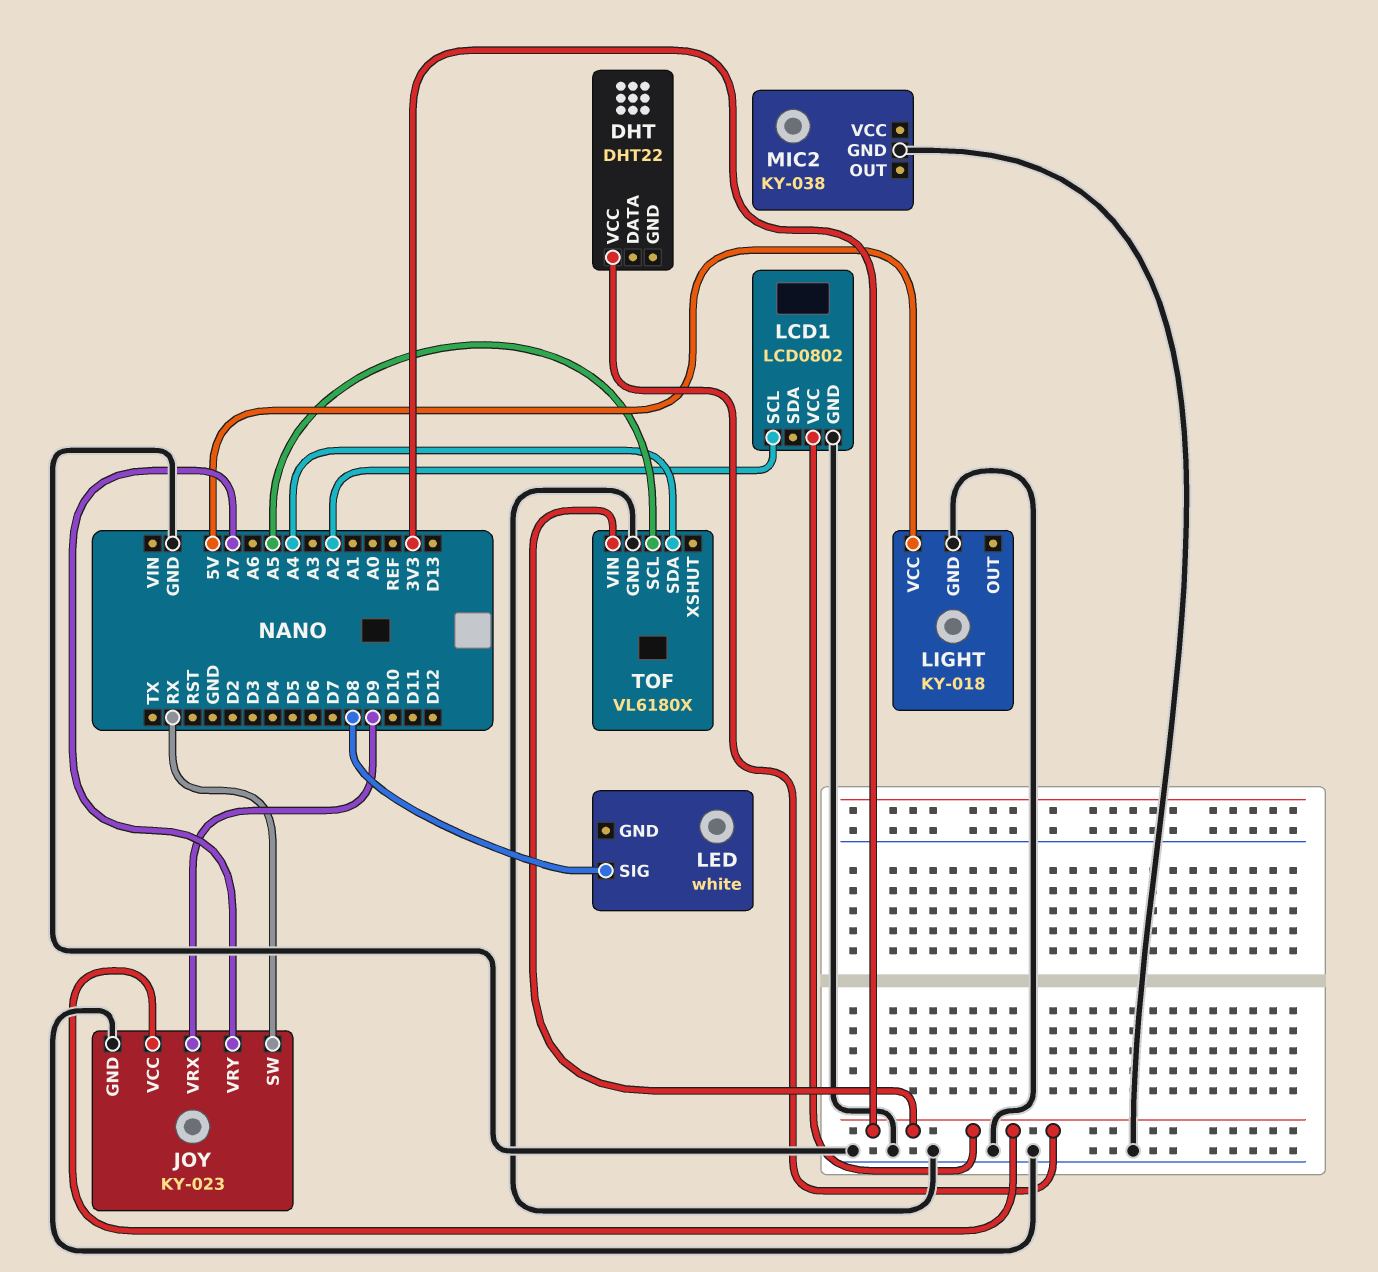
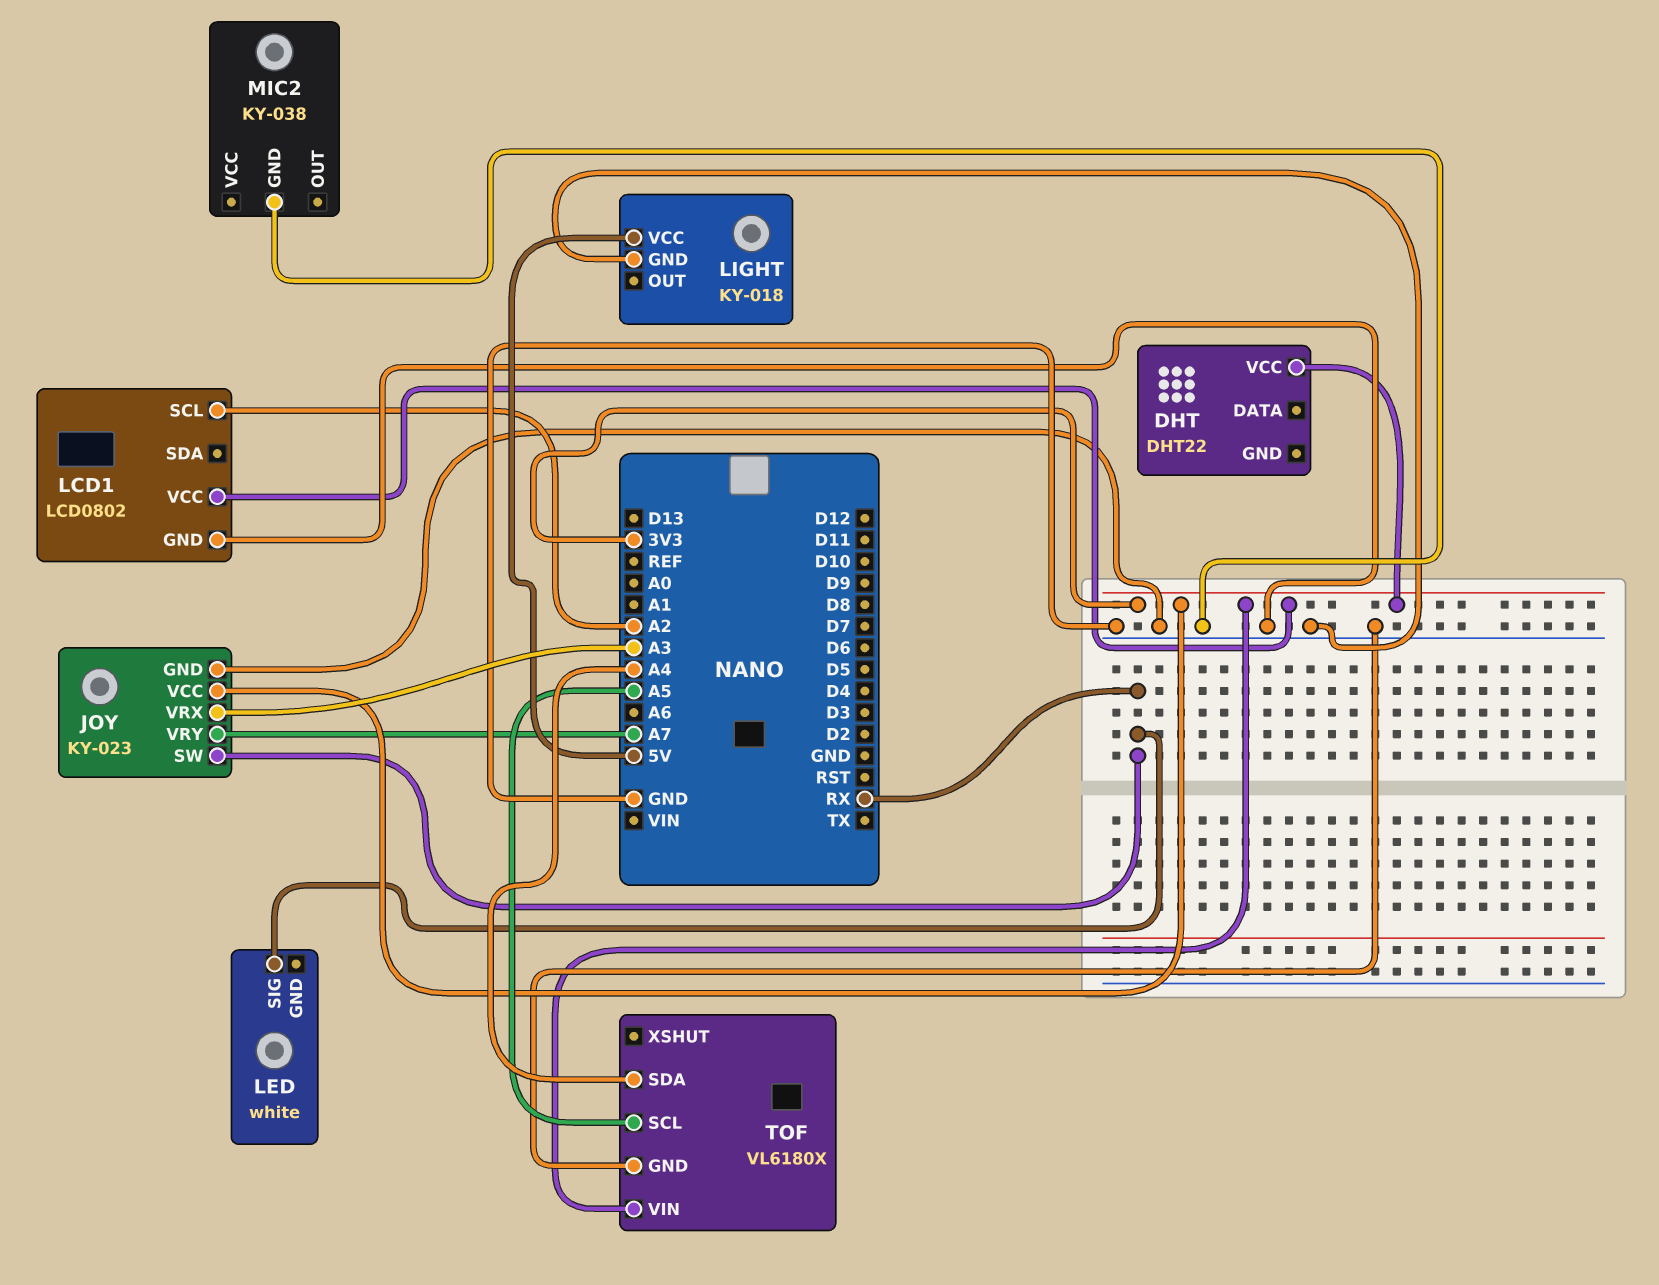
JOY pin VRX: D9 -> A3
LED pin SIG: D8 -> RX

